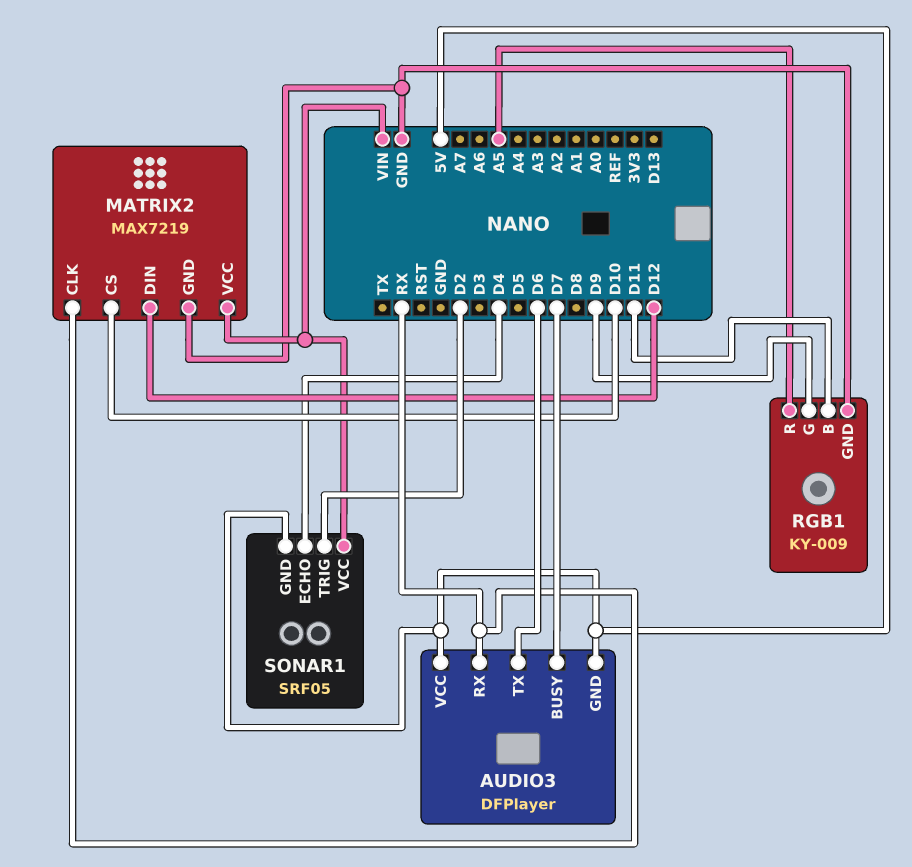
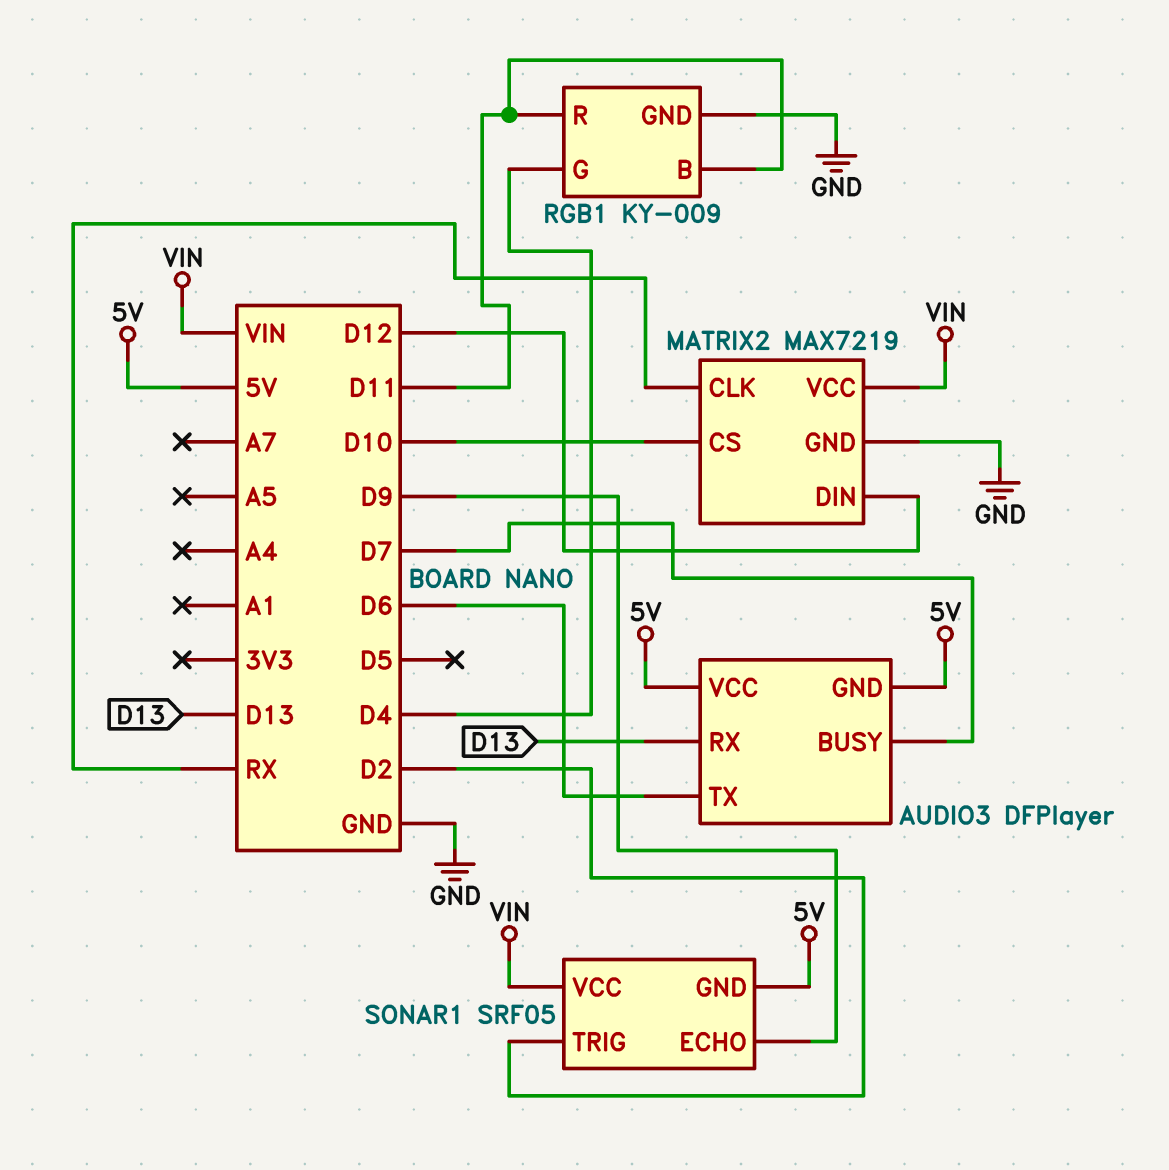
AUDIO3 pin RX: RX -> D13
RGB1 pin G: D9 -> D4
RGB1 pin R: A5 -> D11
SONAR1 pin ECHO: D4 -> D9

